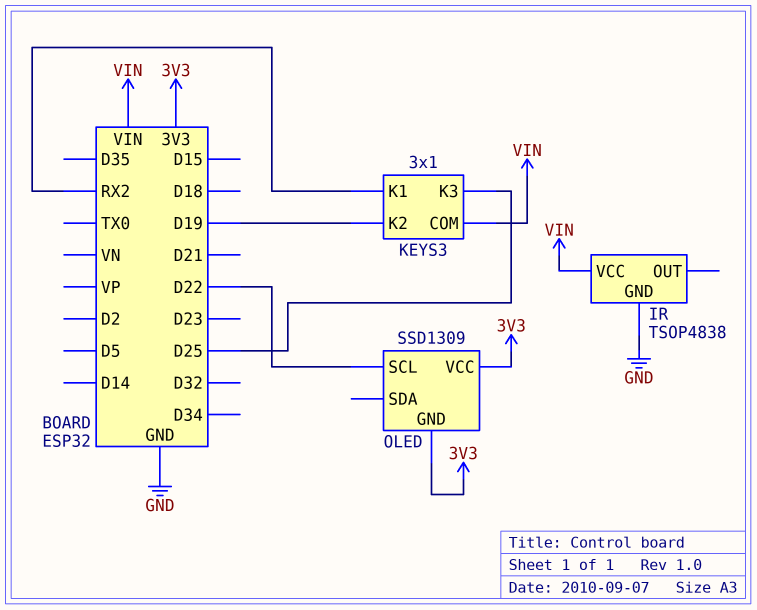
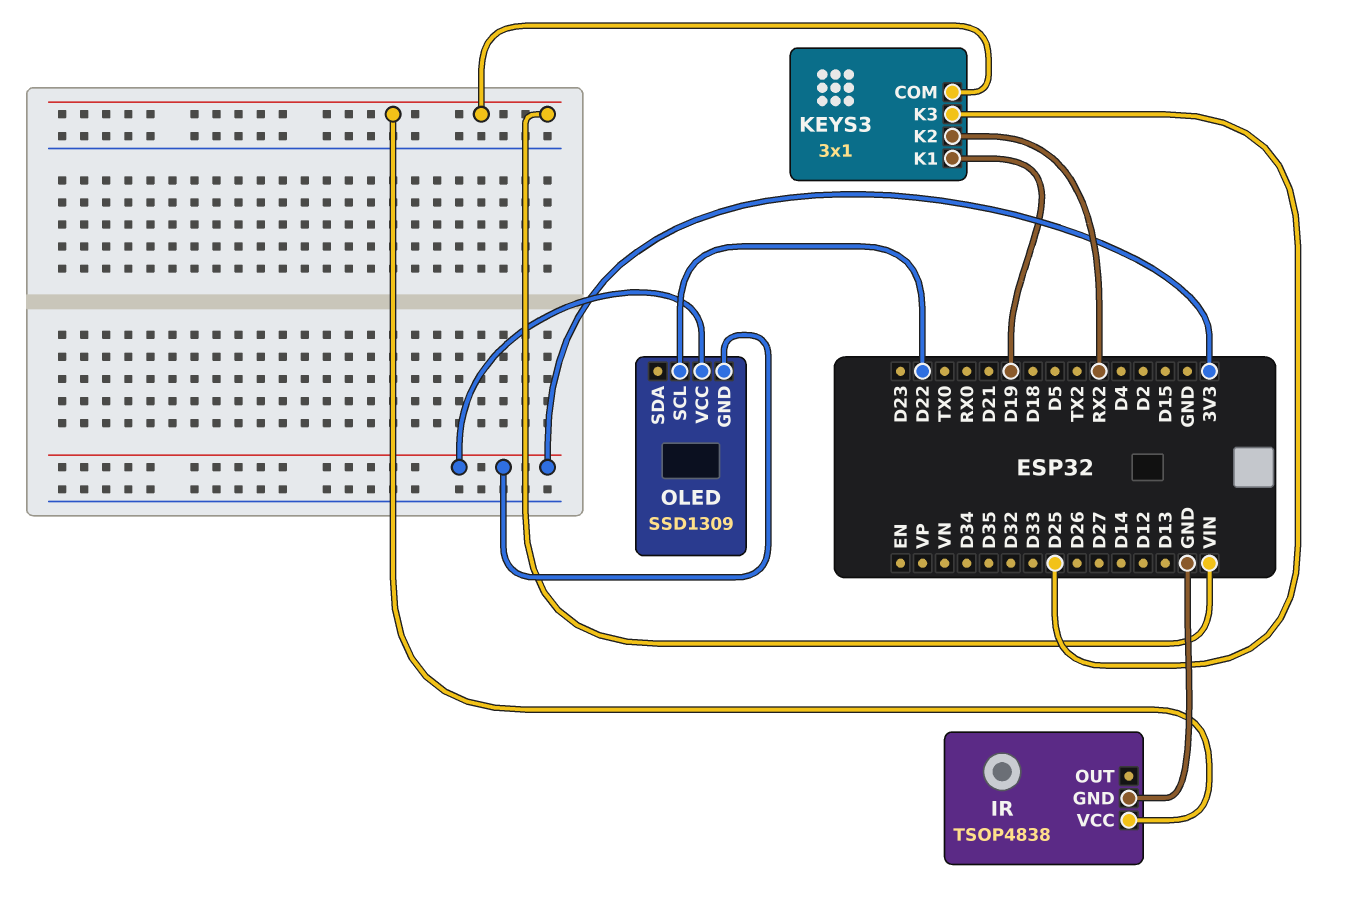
KEYS3 pin K1: RX2 -> D19
KEYS3 pin K2: D19 -> RX2

